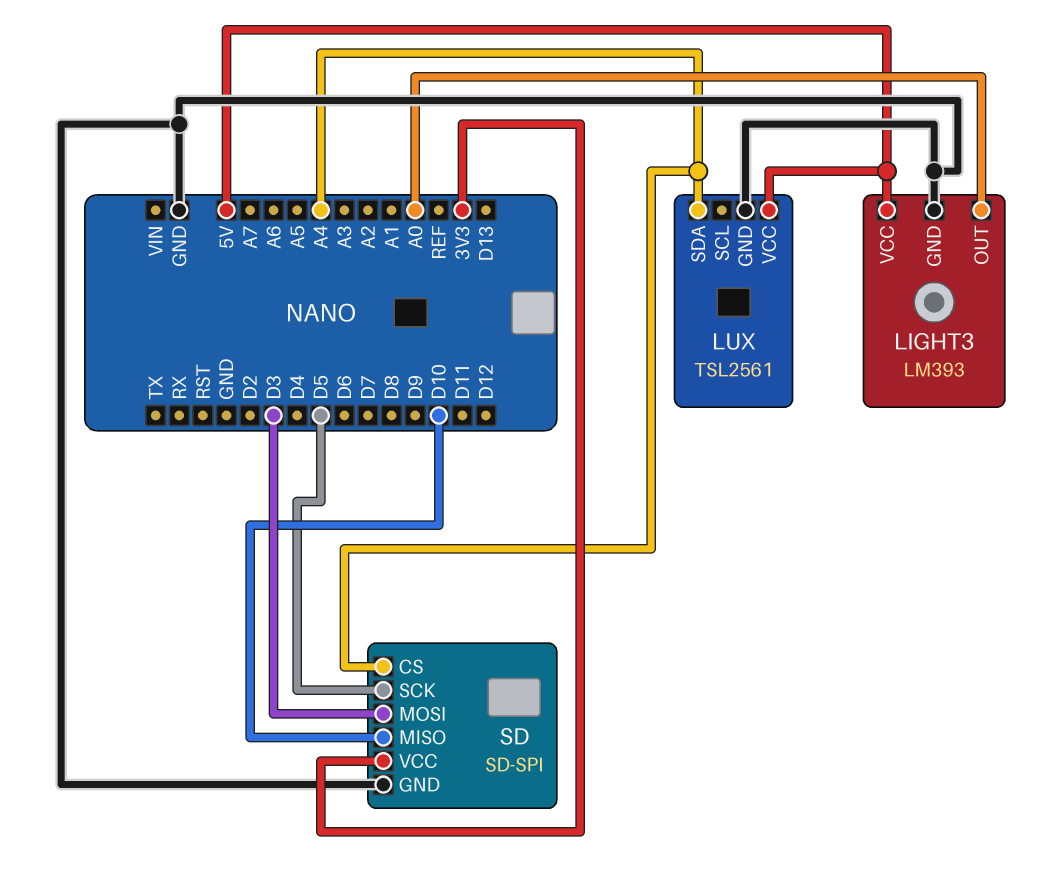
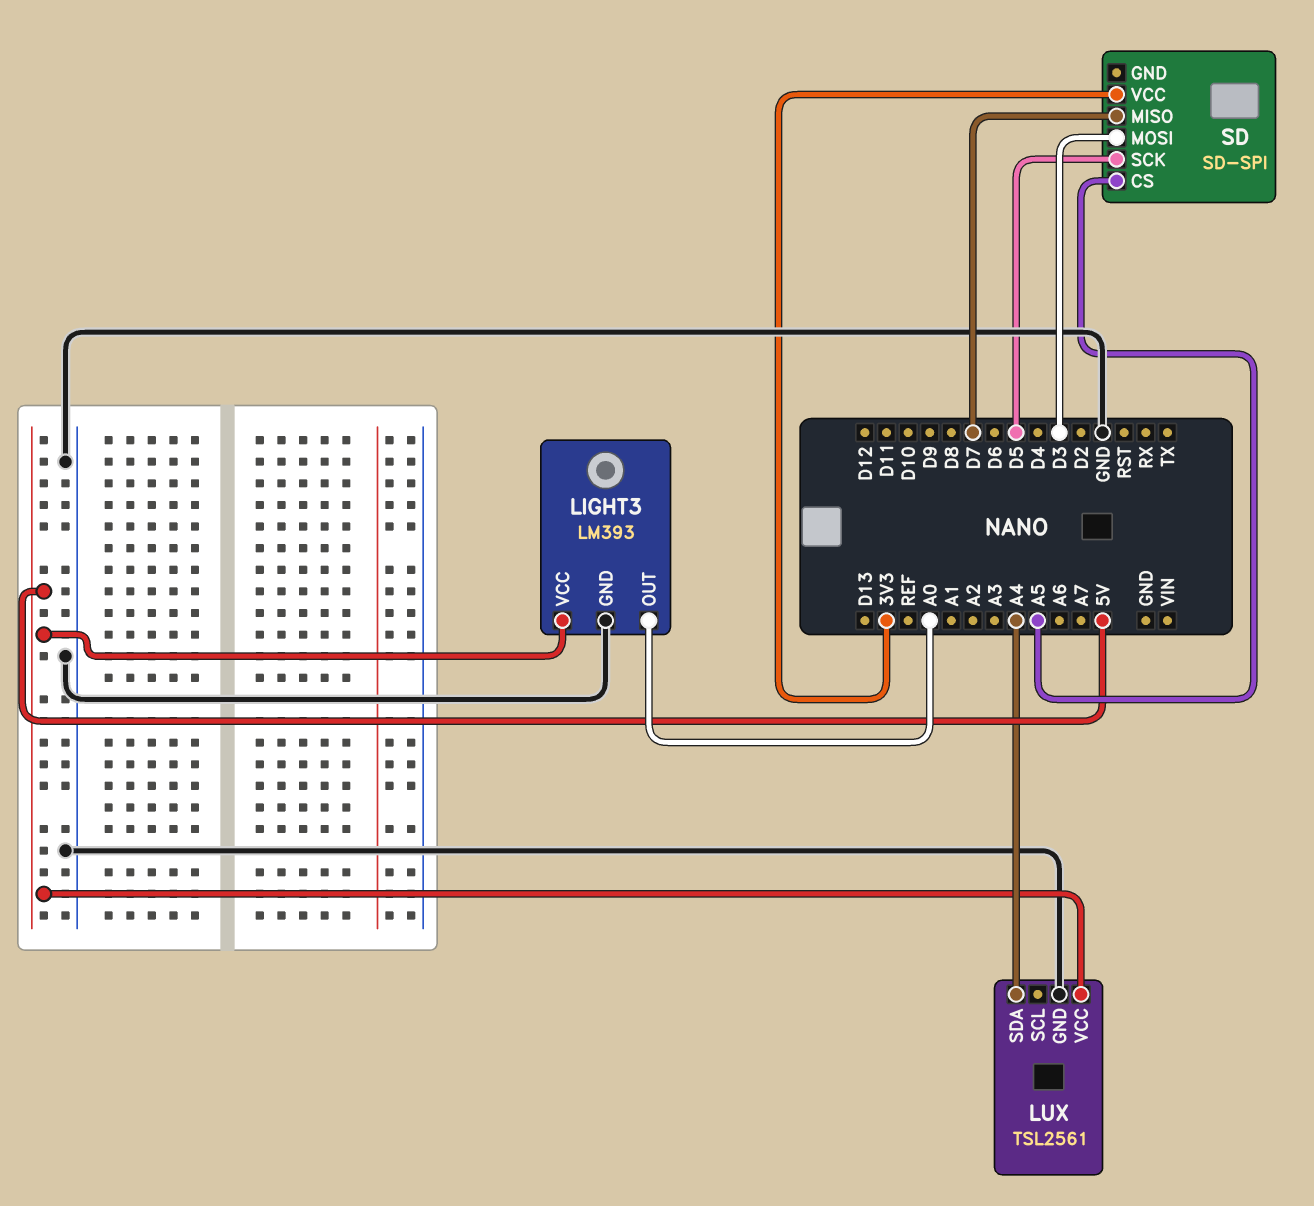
SD pin CS: A4 -> A5
SD pin GND: GND -> none
SD pin MISO: D10 -> D7

